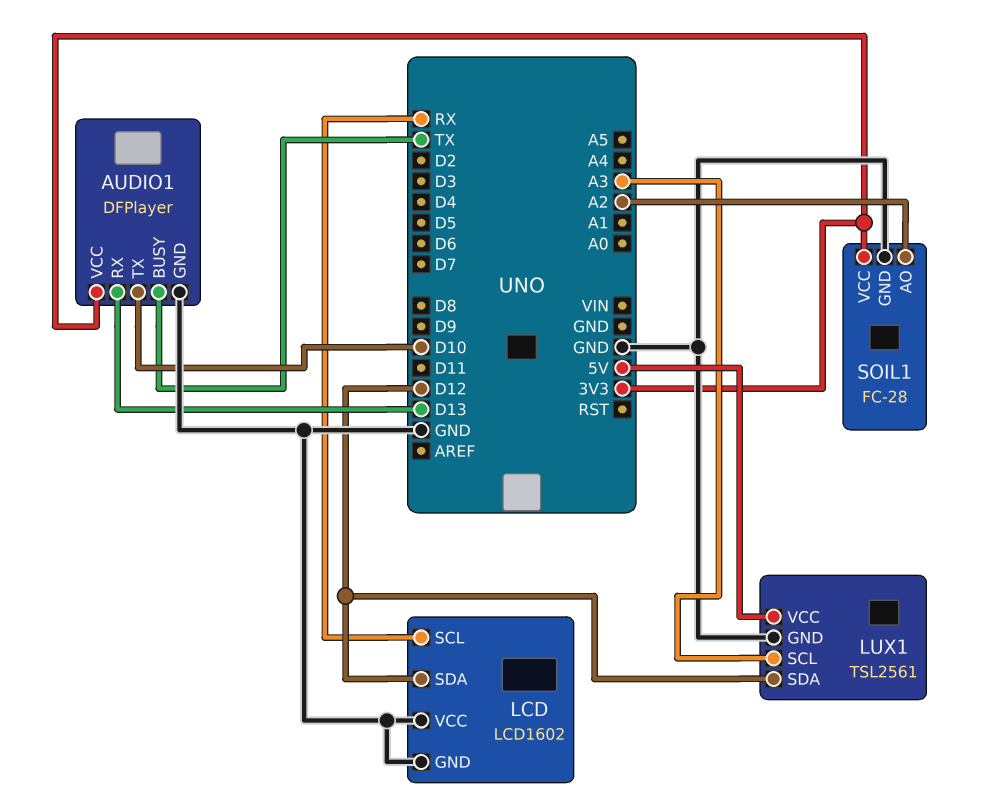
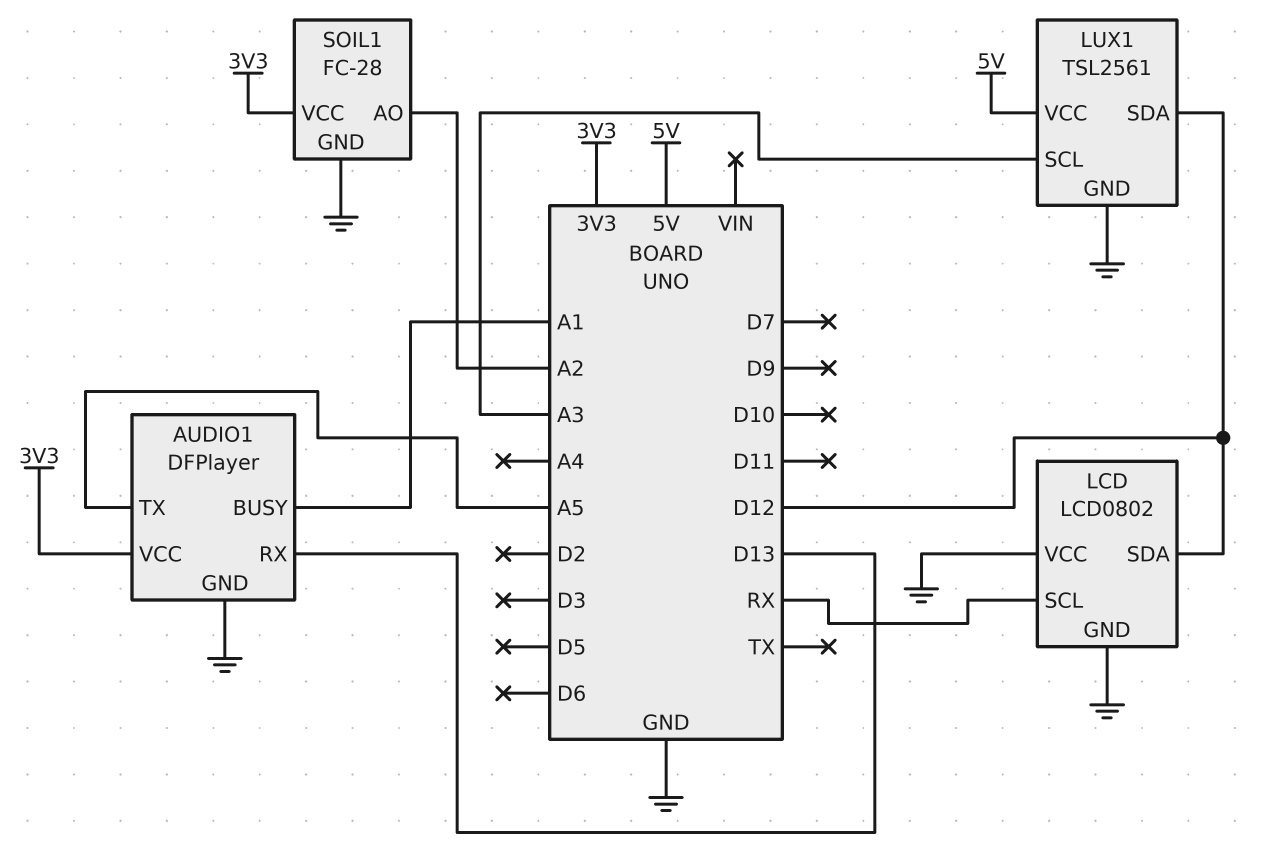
AUDIO1 pin BUSY: TX -> A1
AUDIO1 pin TX: D10 -> A5
LCD: LCD1602 -> LCD0802

